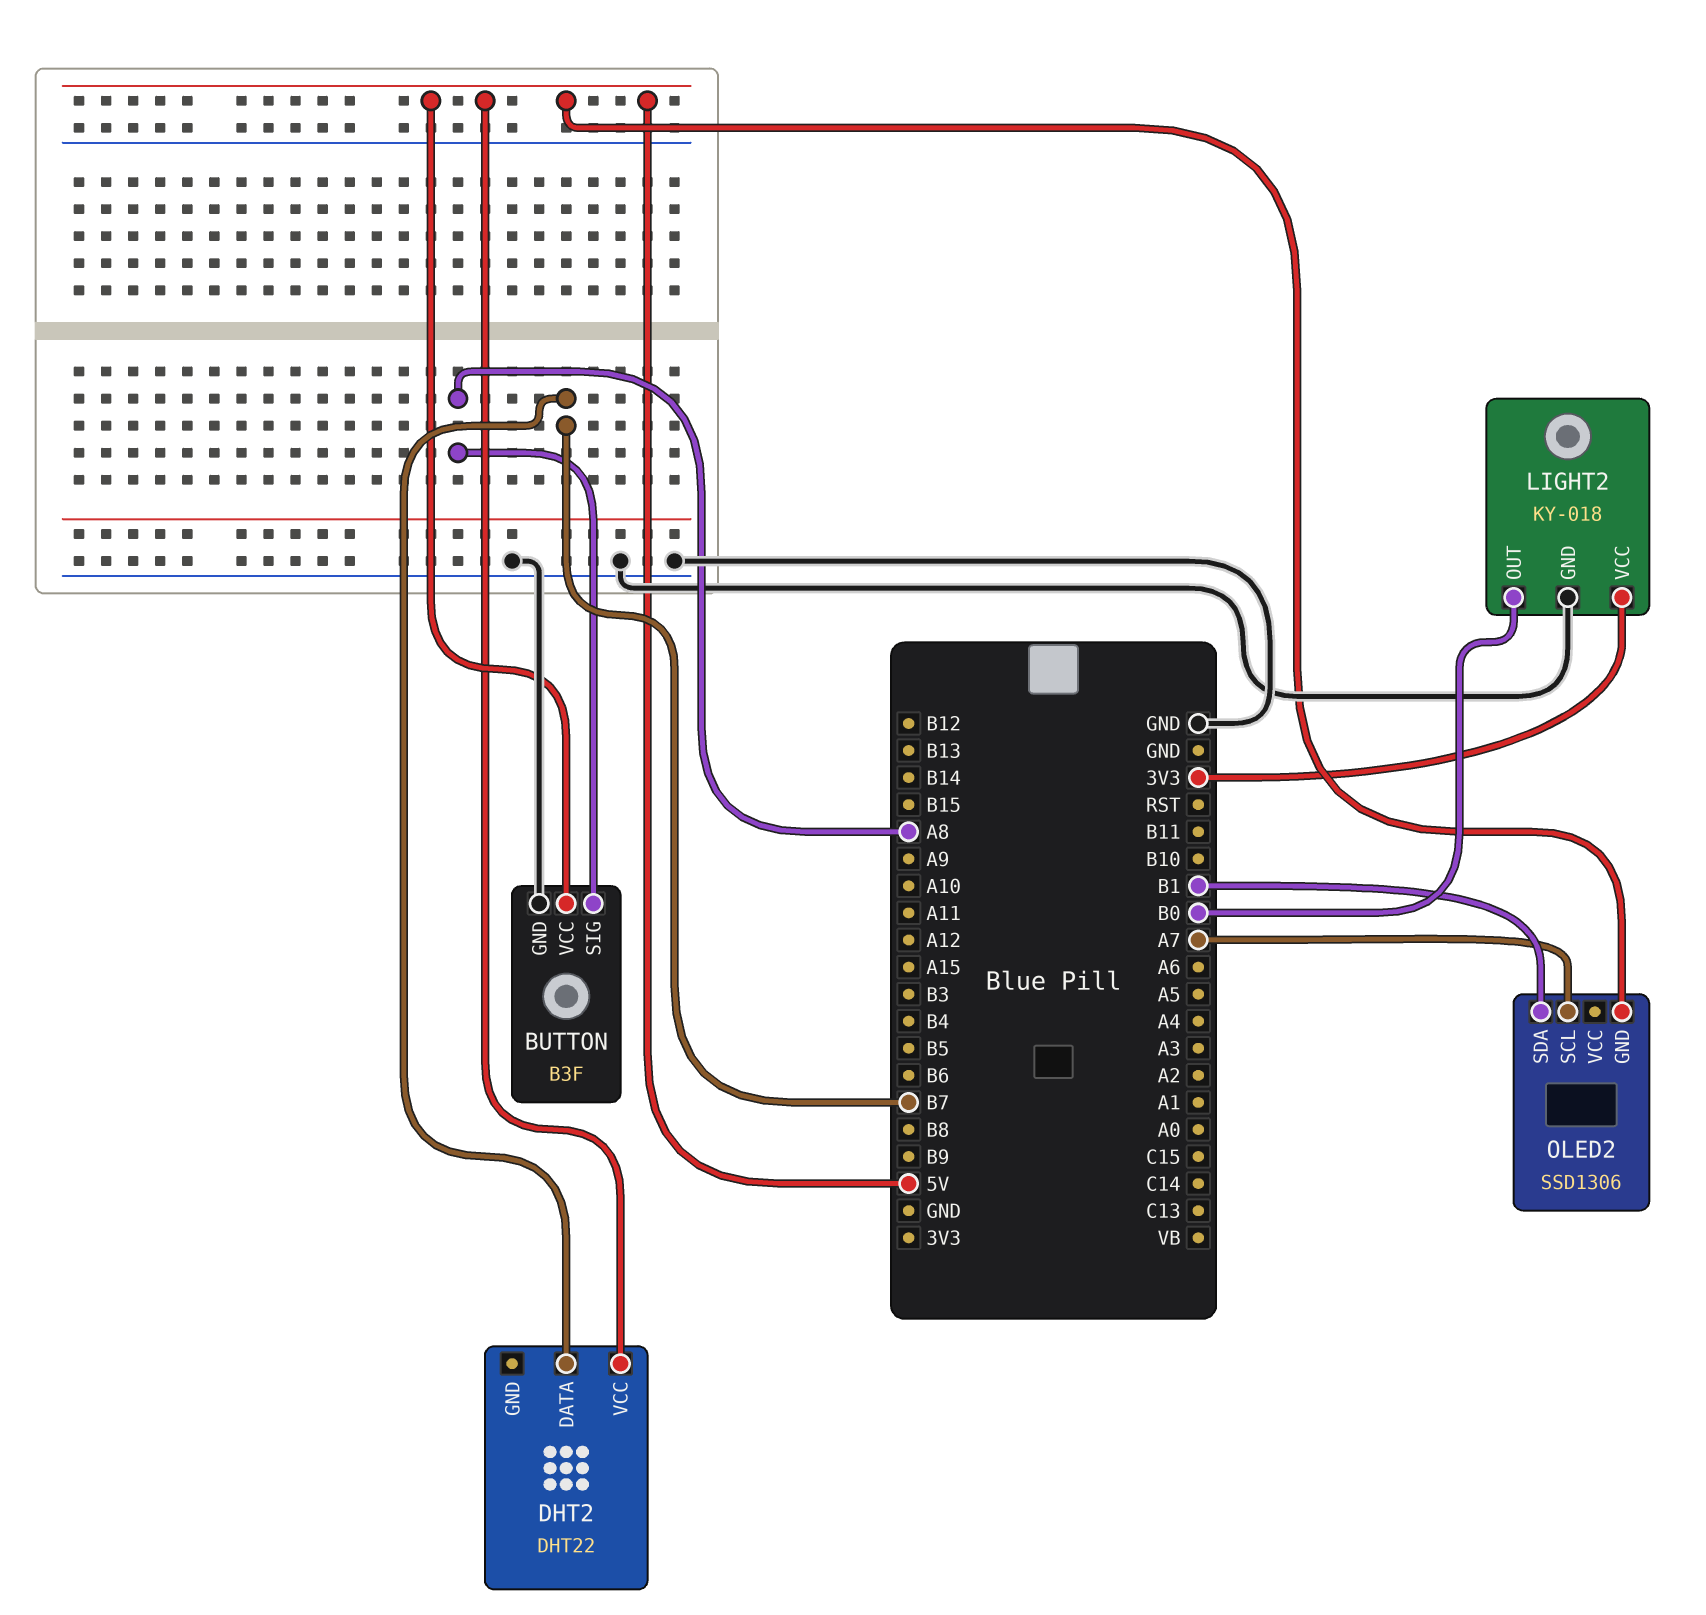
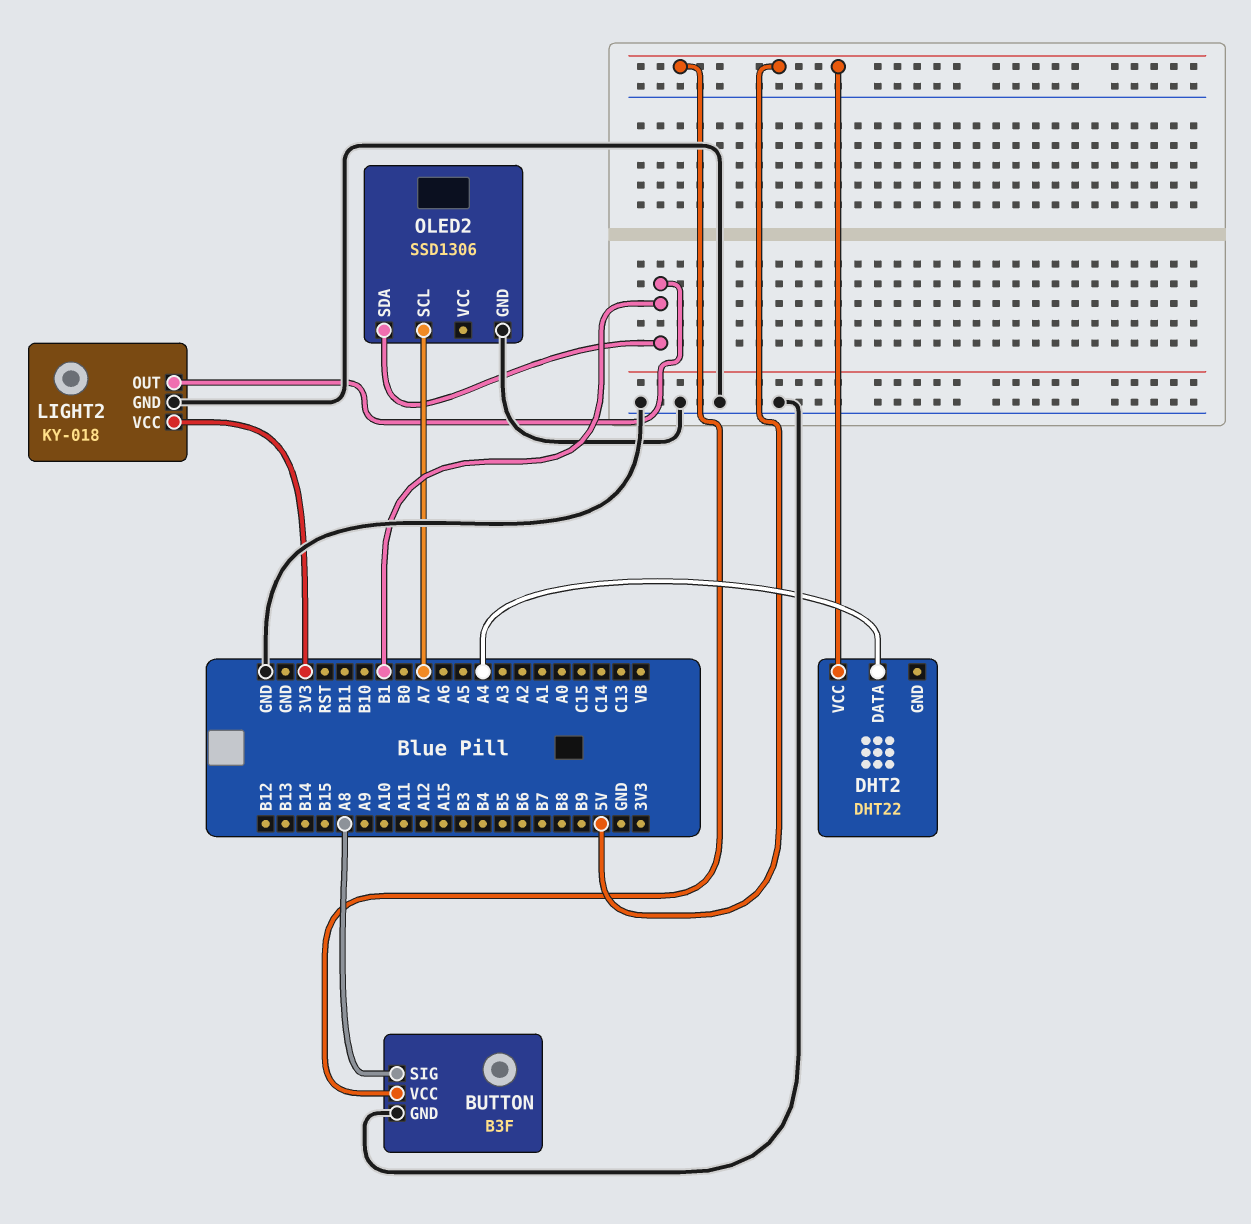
DHT2 pin DATA: B7 -> A4
LIGHT2 pin OUT: B0 -> B1
OLED2 pin GND: 5V -> GND

